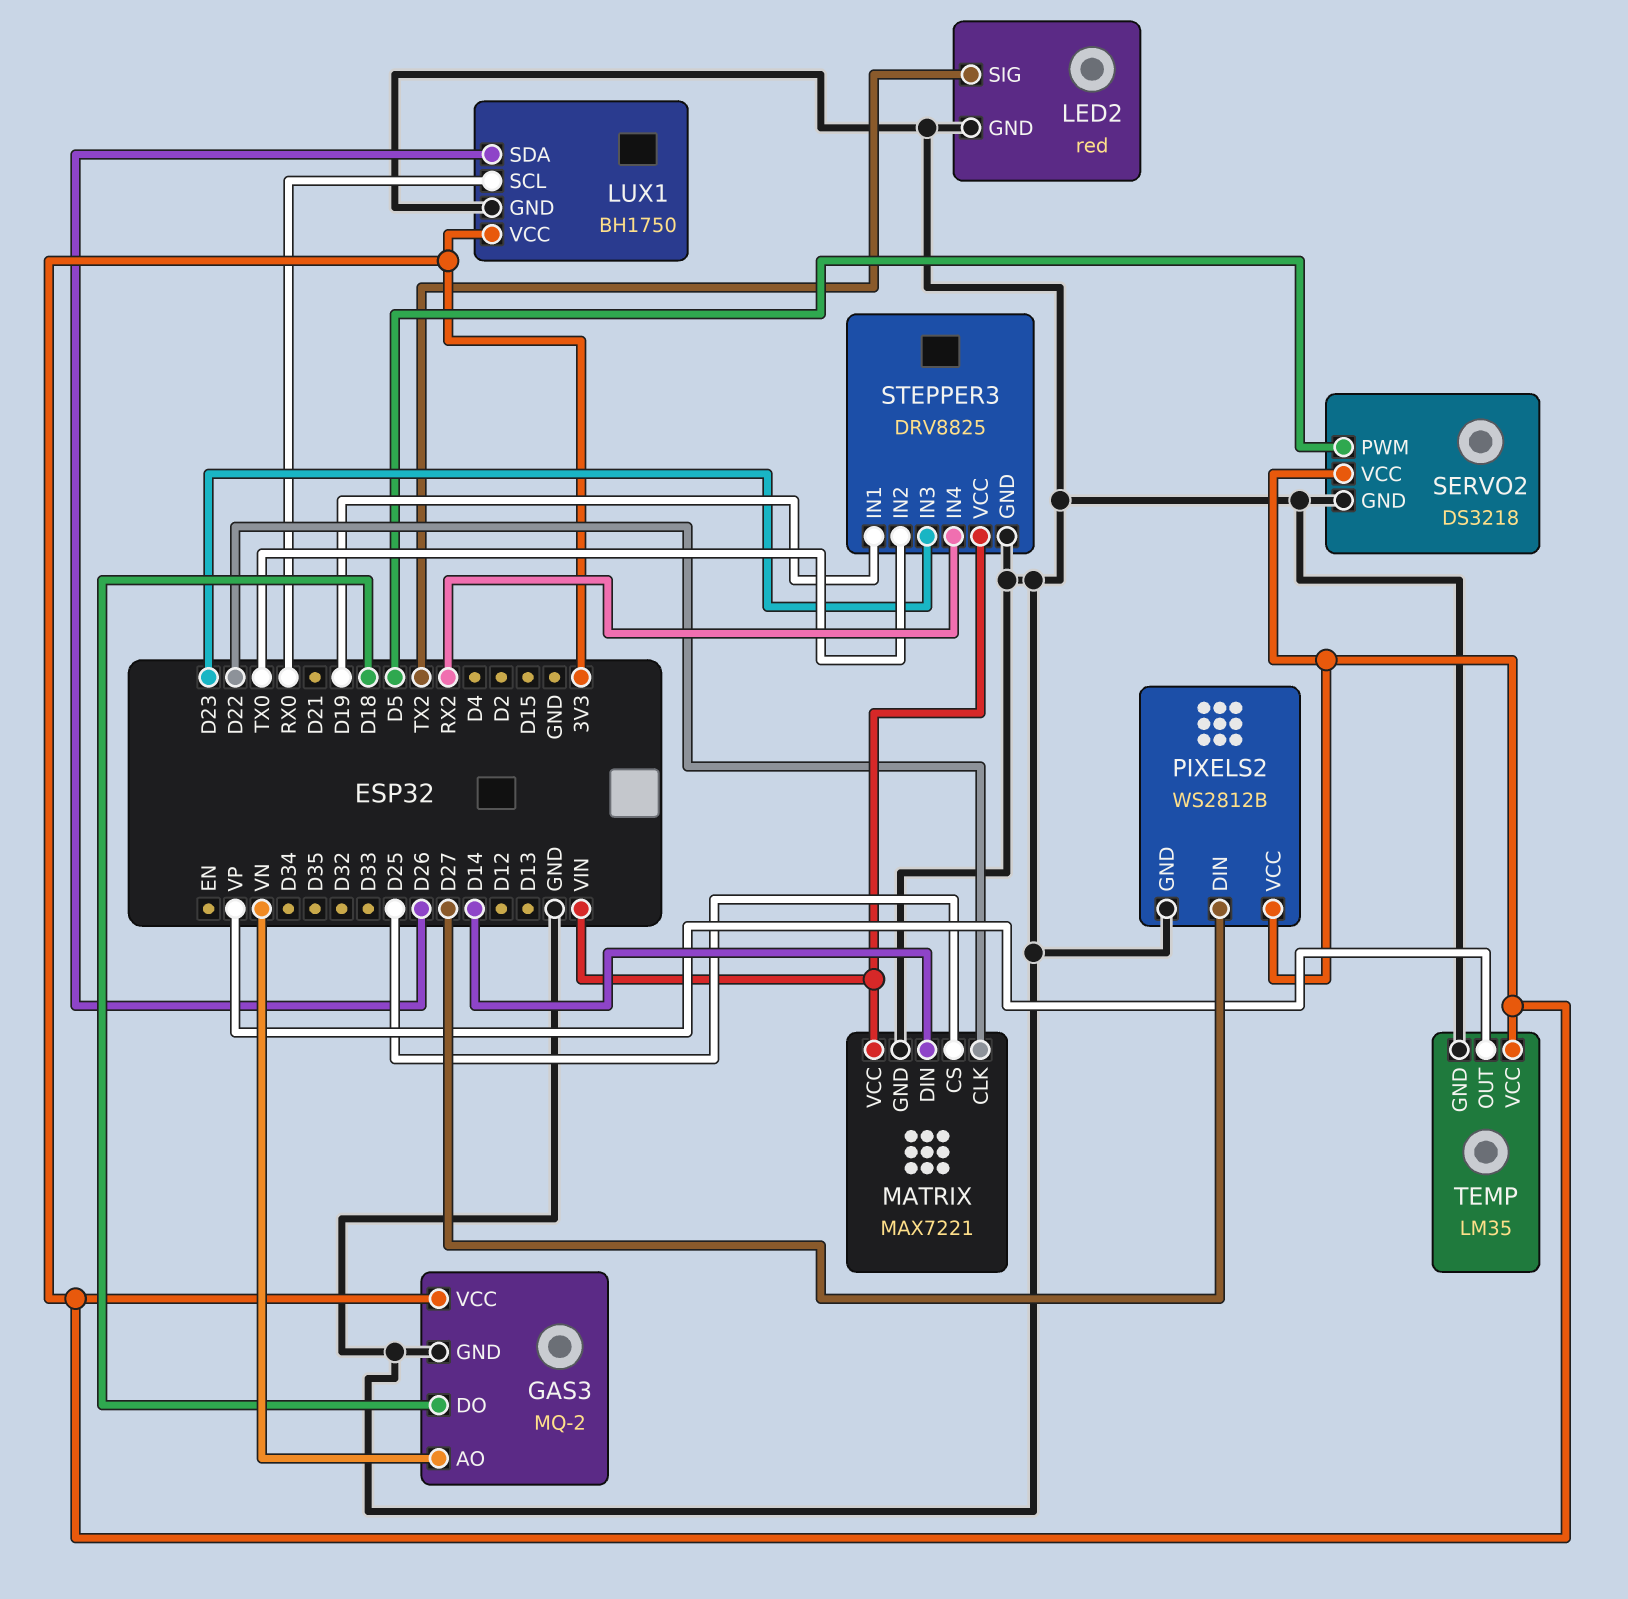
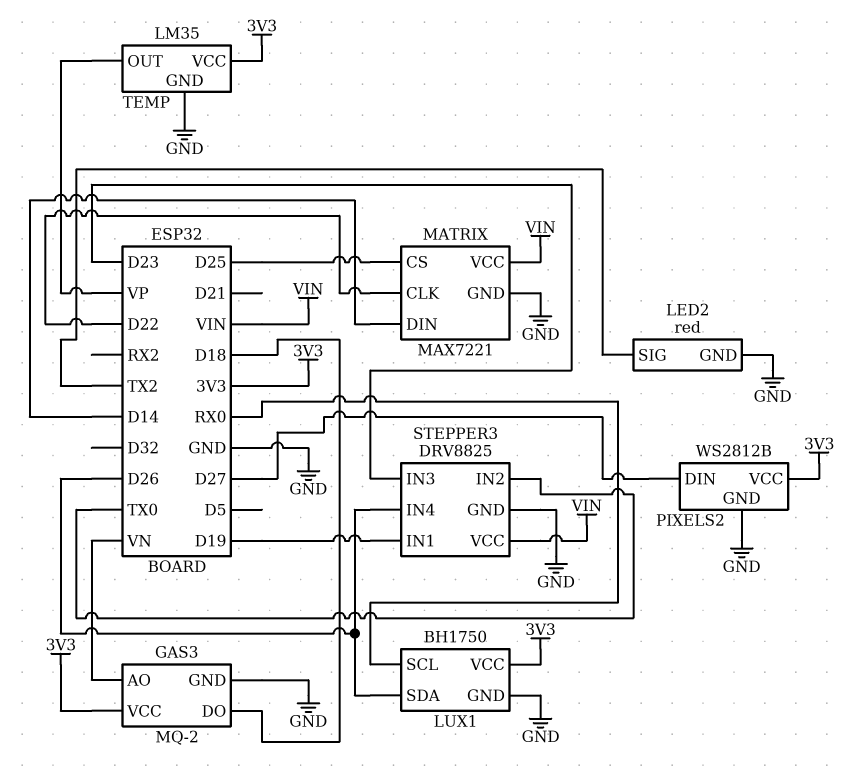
SERVO2: DS3218 -> none
SERVO2 pin GND: GND -> none
SERVO2 pin PWM: D5 -> none
SERVO2 pin VCC: 3V3 -> none
STEPPER3 pin IN4: RX2 -> D26

